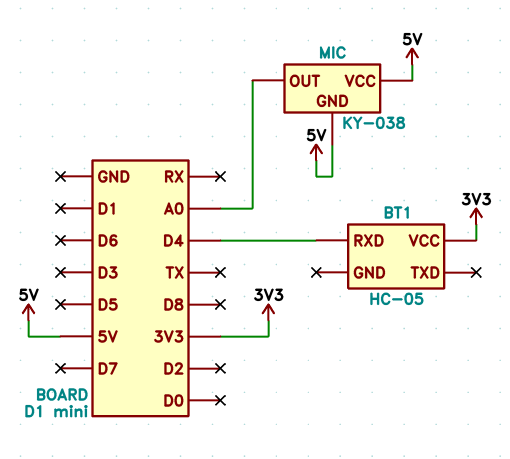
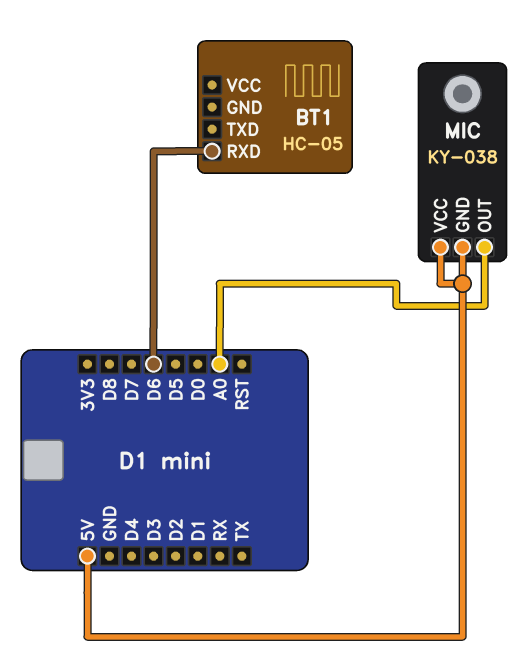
BT1 pin RXD: D4 -> D6
BT1 pin VCC: 3V3 -> none

